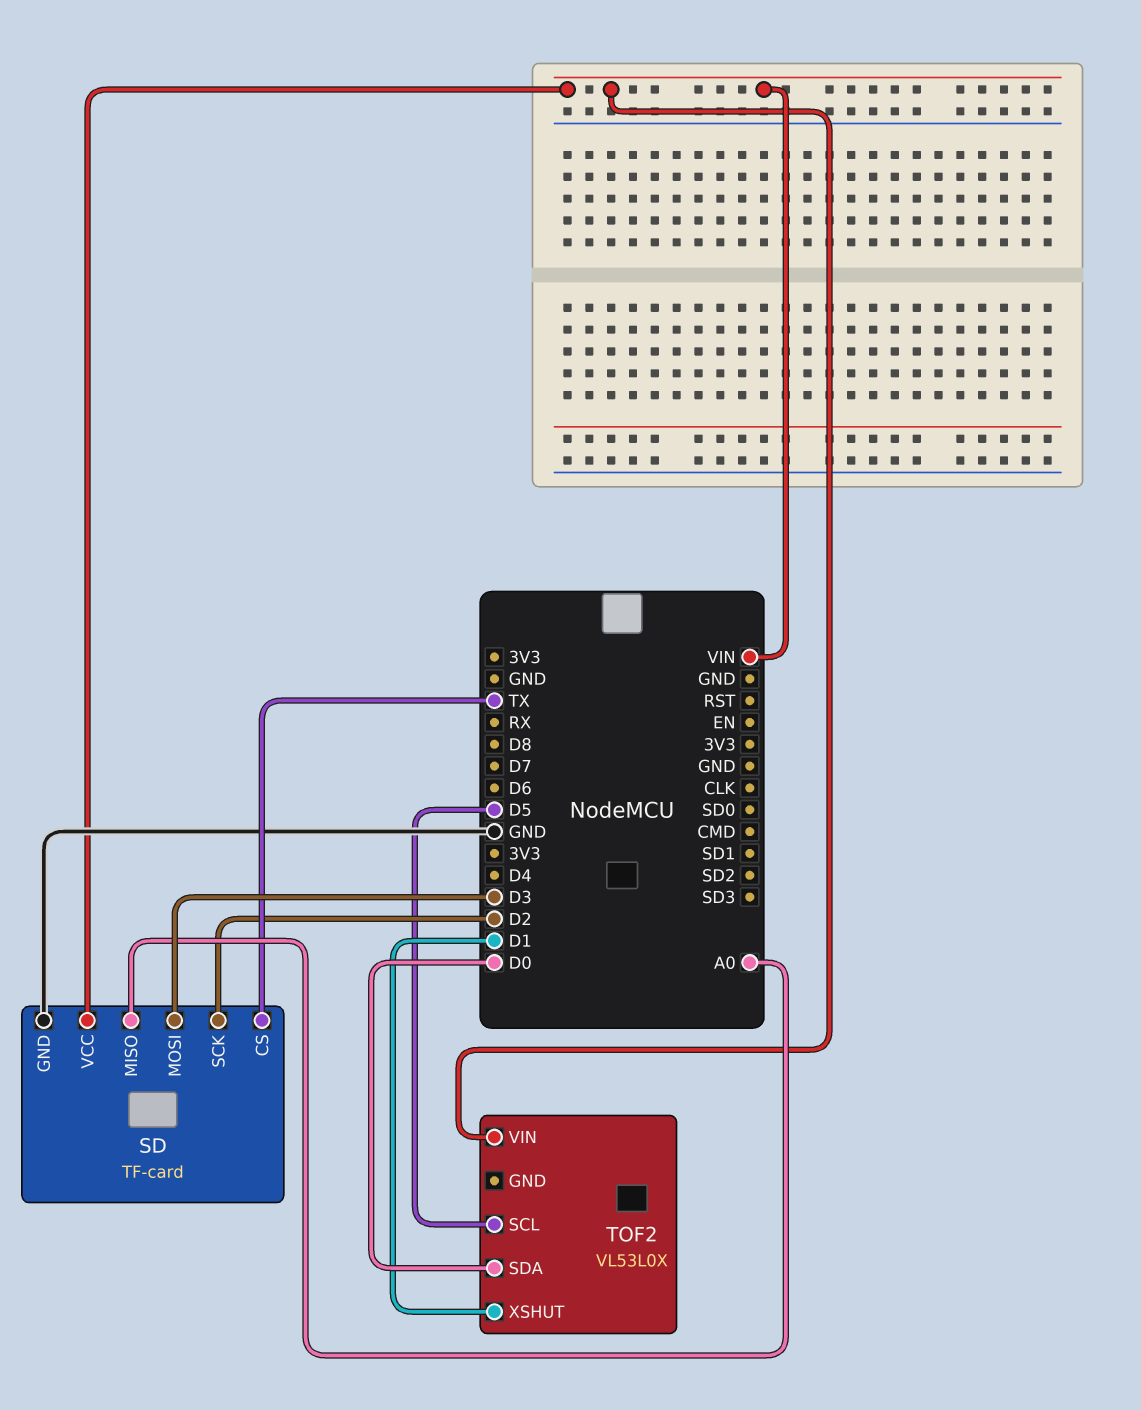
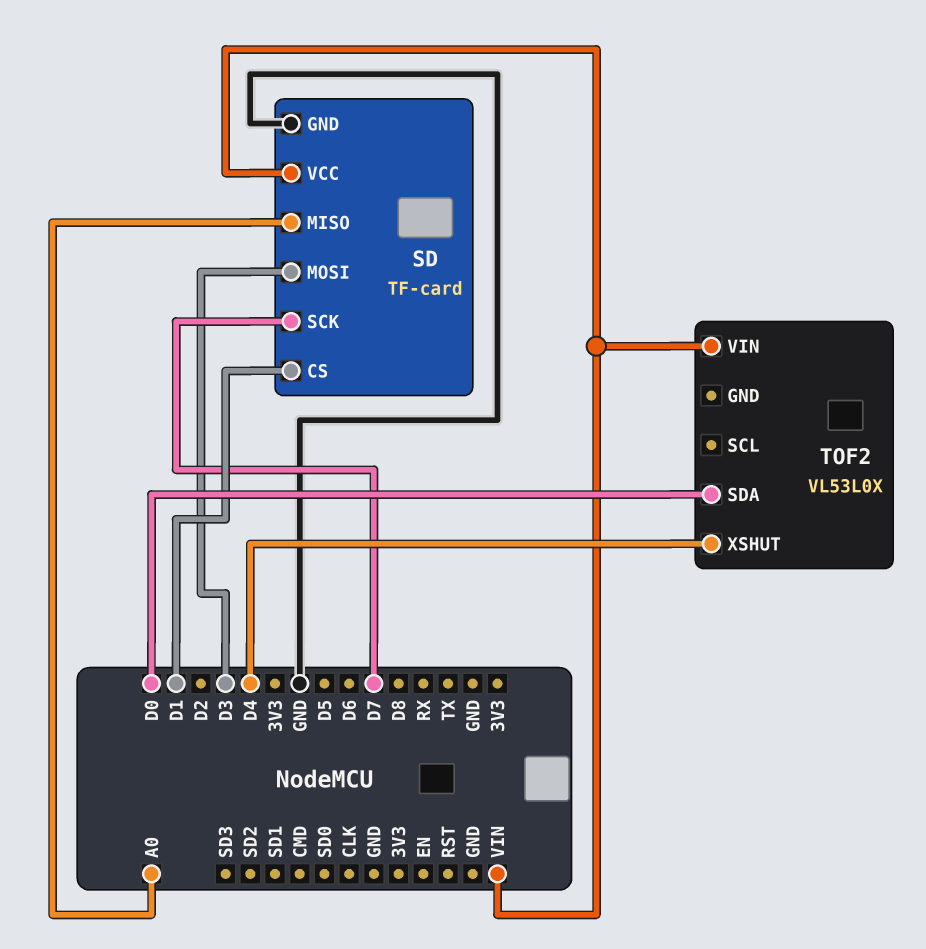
SD pin CS: TX -> D1
SD pin SCK: D2 -> D7
TOF2 pin SCL: D5 -> none
TOF2 pin XSHUT: D1 -> D4

